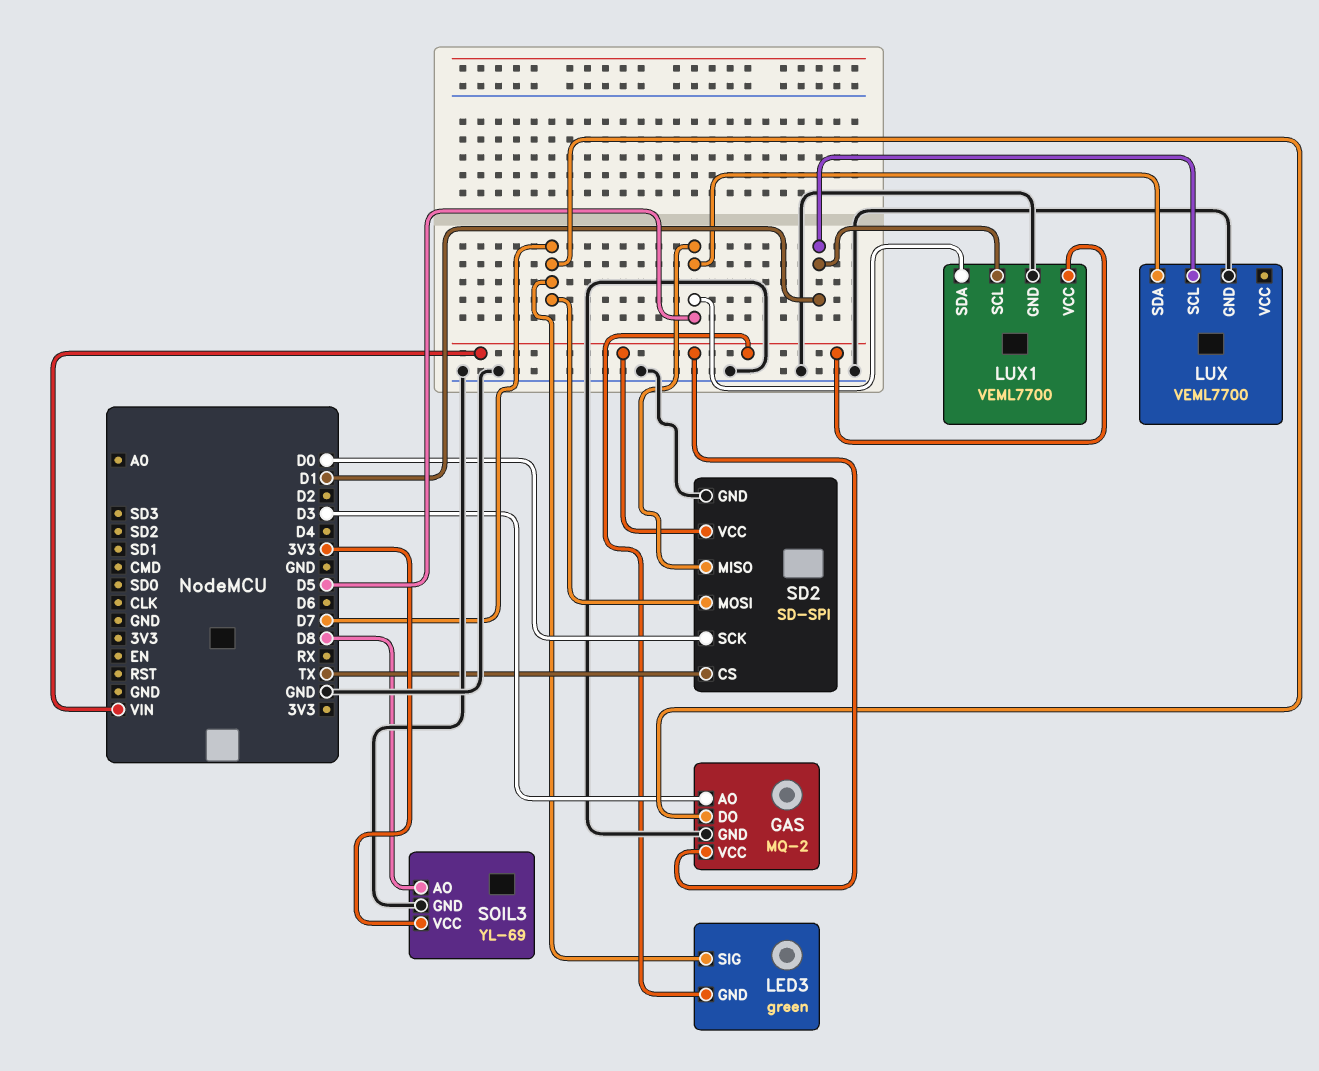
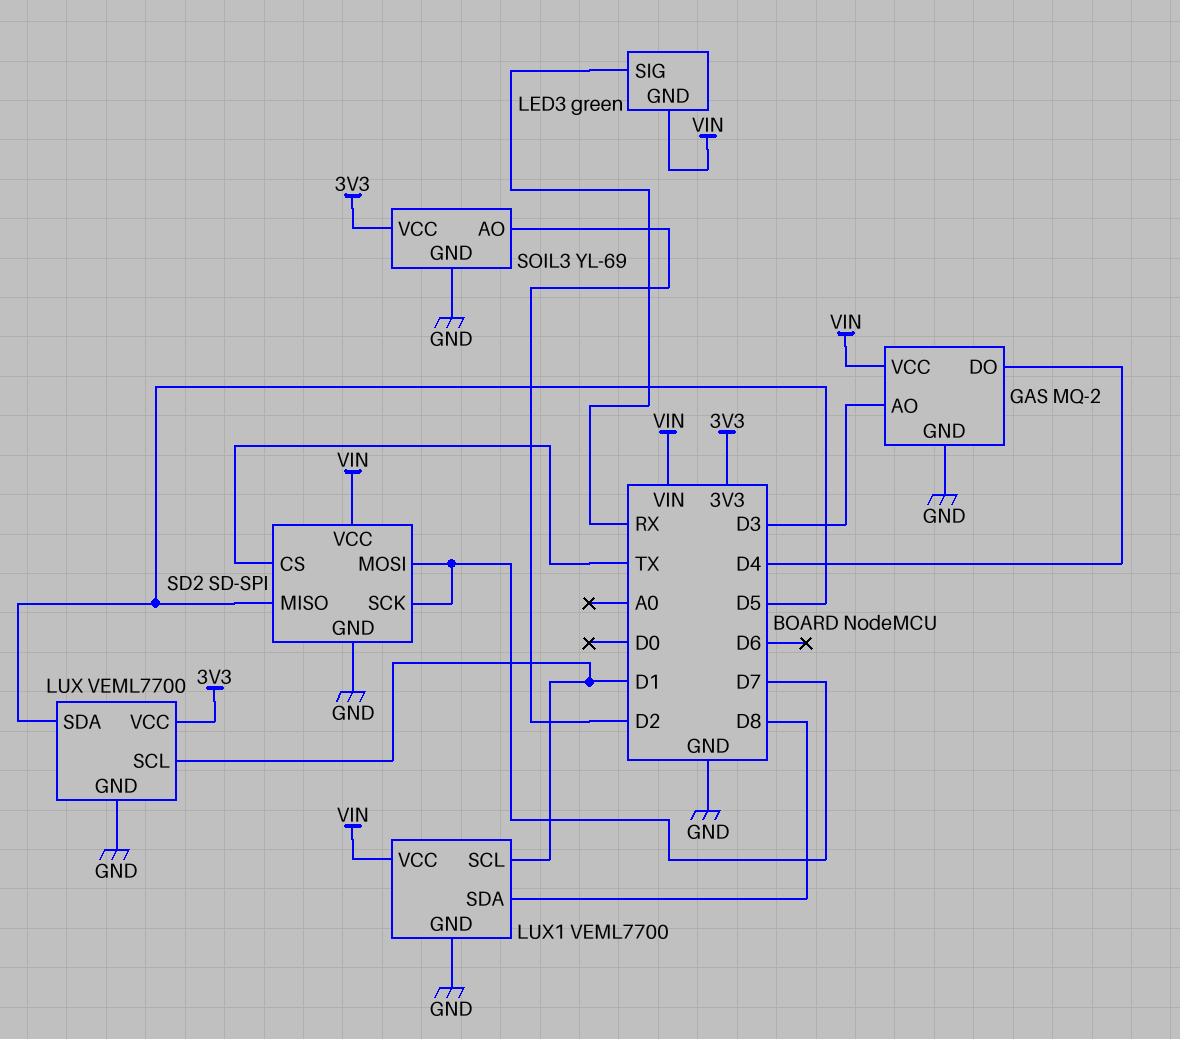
GAS pin DO: D7 -> D4
LED3 pin SIG: D7 -> RX
LUX pin VCC: none -> 3V3
LUX1 pin SDA: D5 -> D8
SD2 pin SCK: D0 -> D7
SOIL3 pin AO: D8 -> D2

